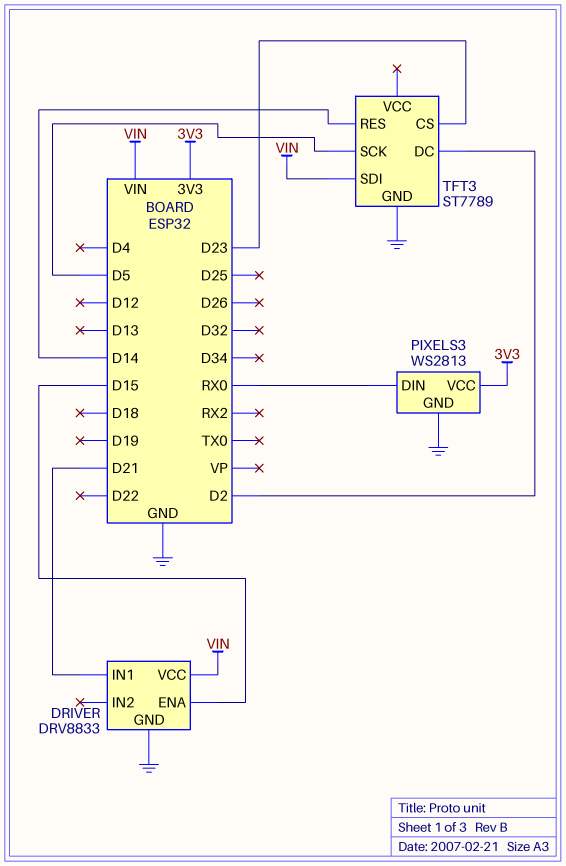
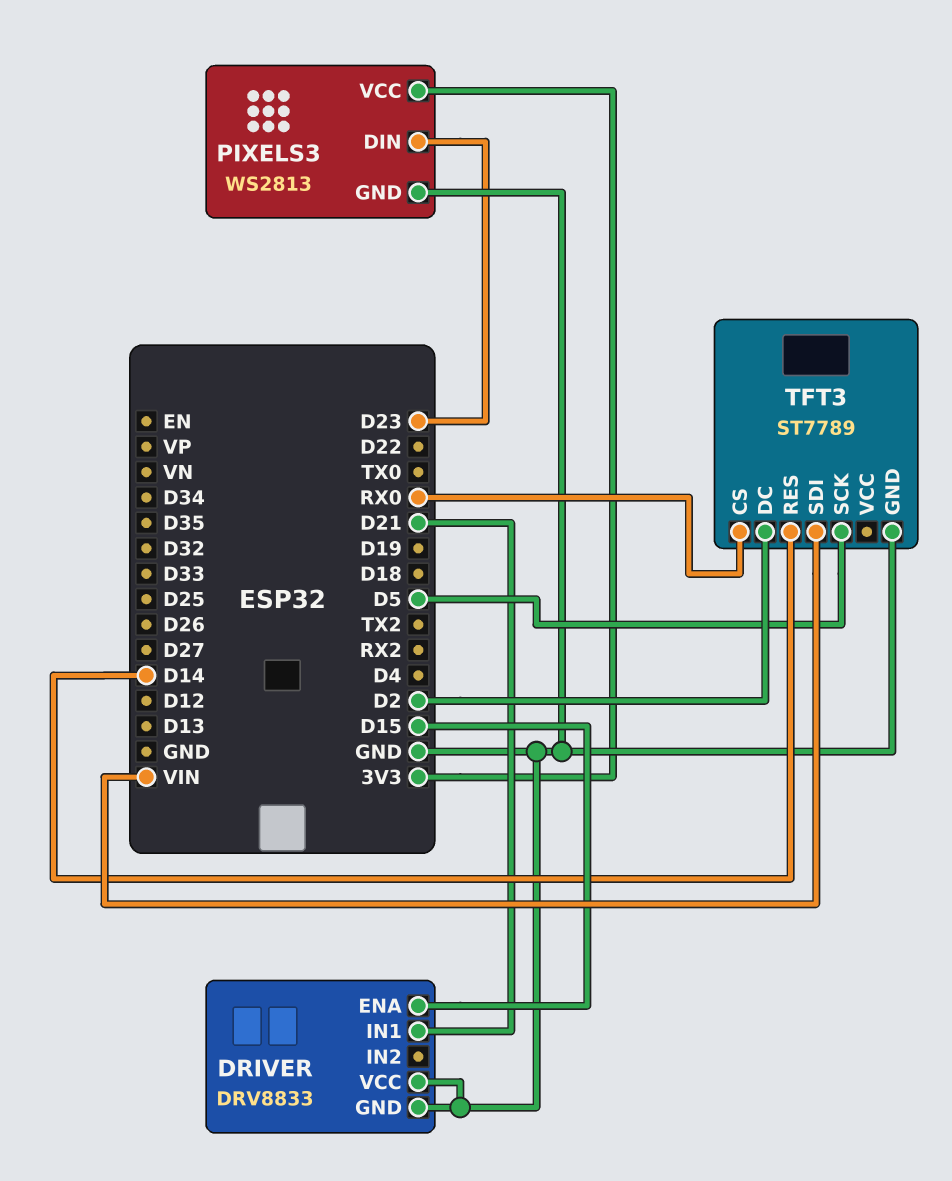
DRIVER pin VCC: VIN -> GND
PIXELS3 pin DIN: RX0 -> D23
TFT3 pin CS: D23 -> RX0

